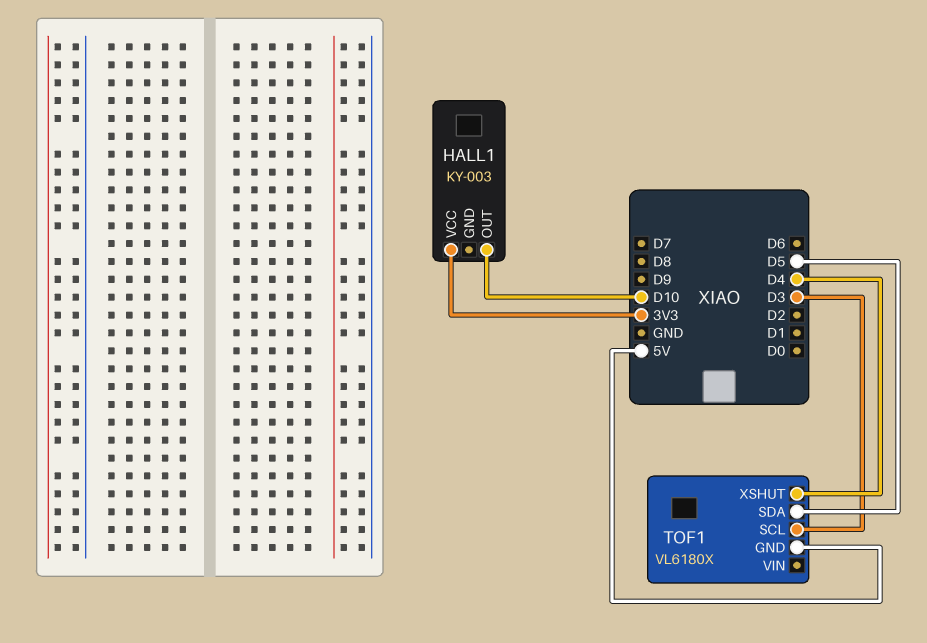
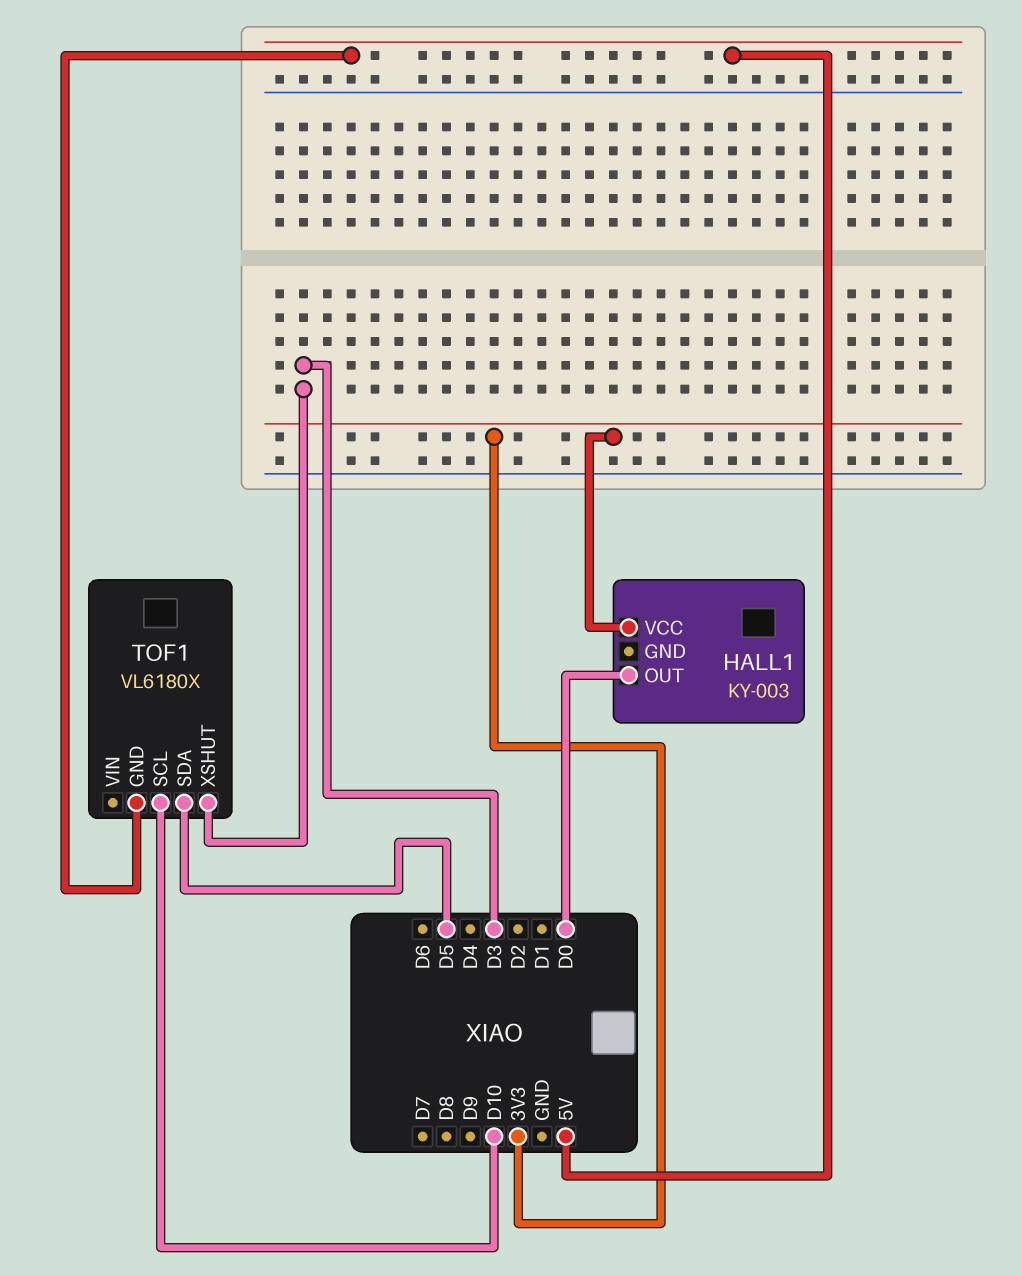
HALL1 pin OUT: D10 -> D0
TOF1 pin SCL: D3 -> D10
TOF1 pin XSHUT: D4 -> D3

